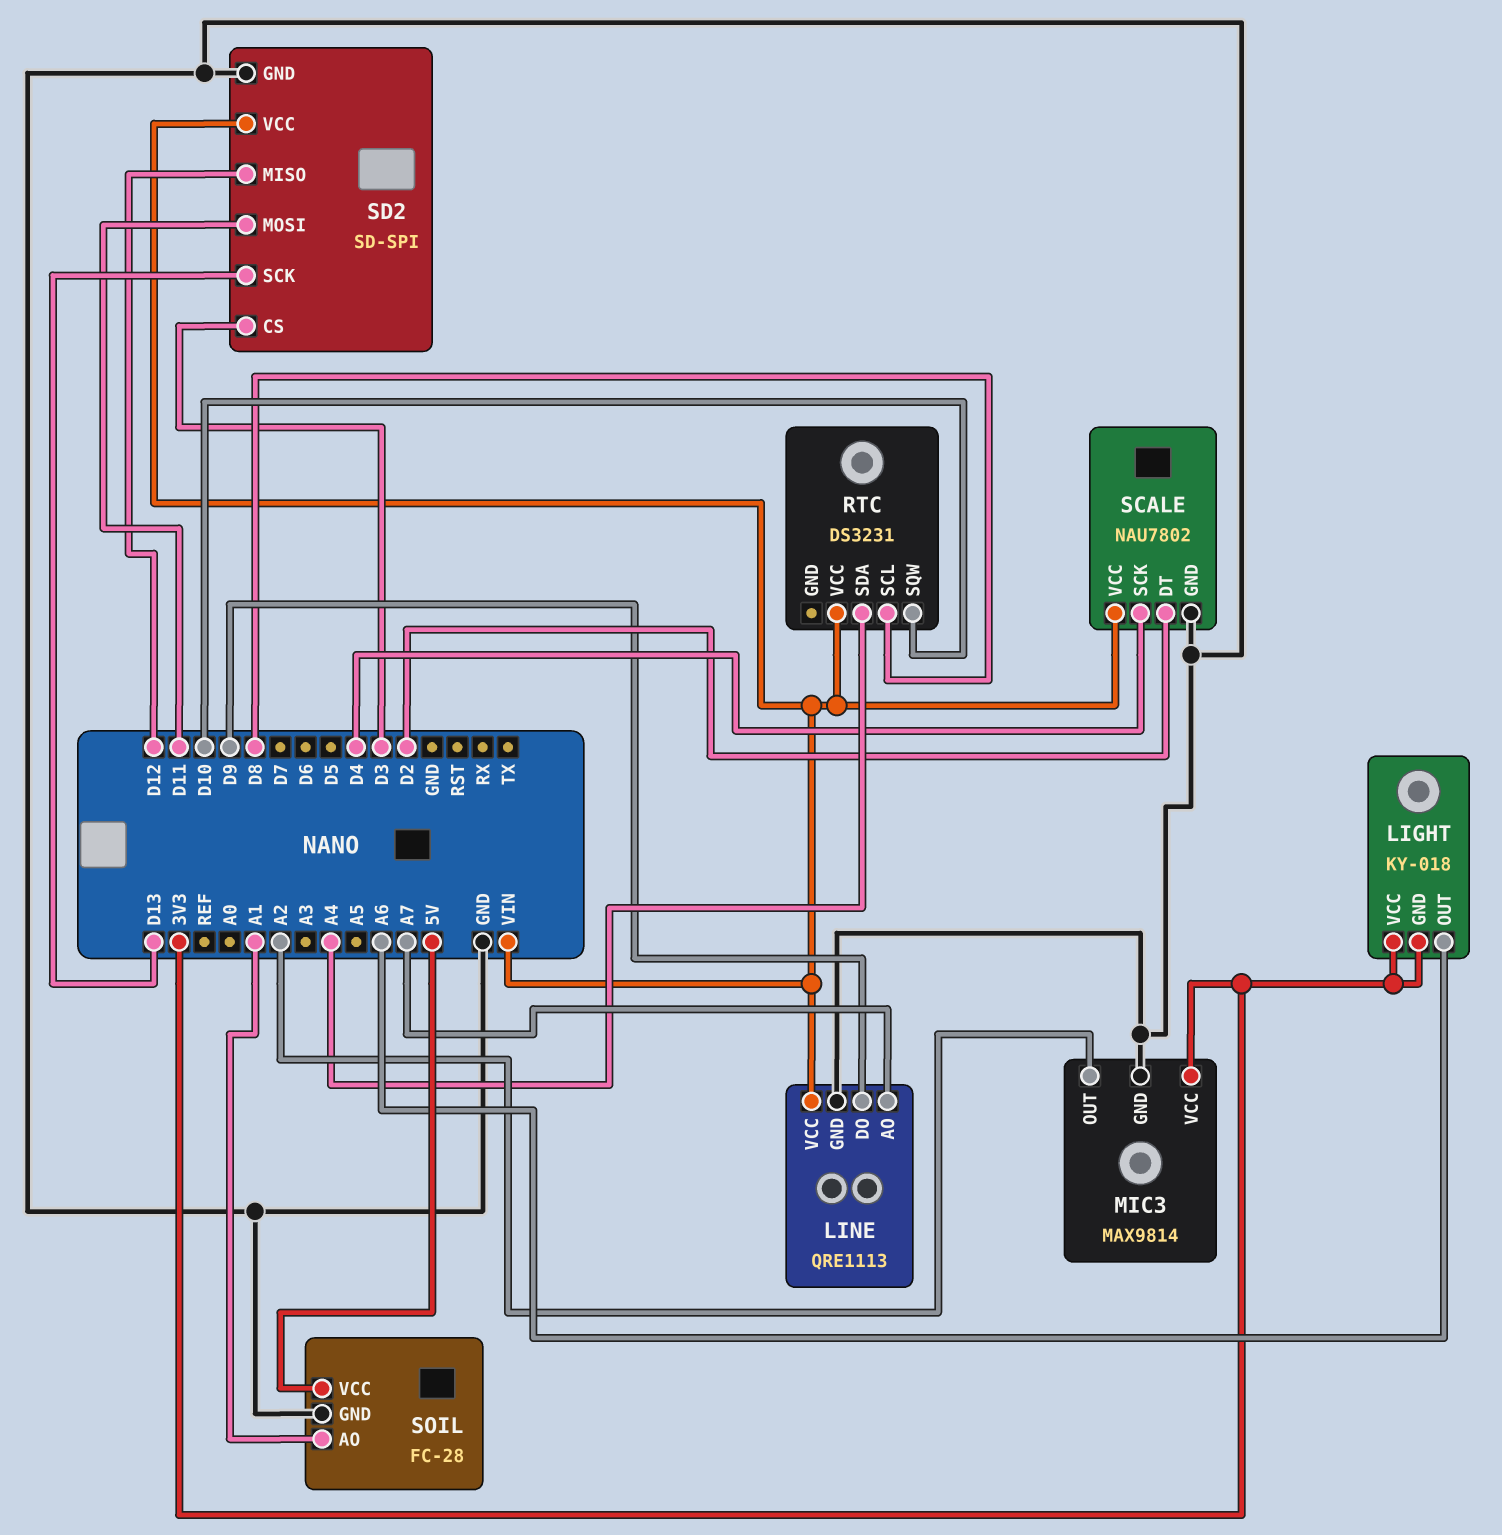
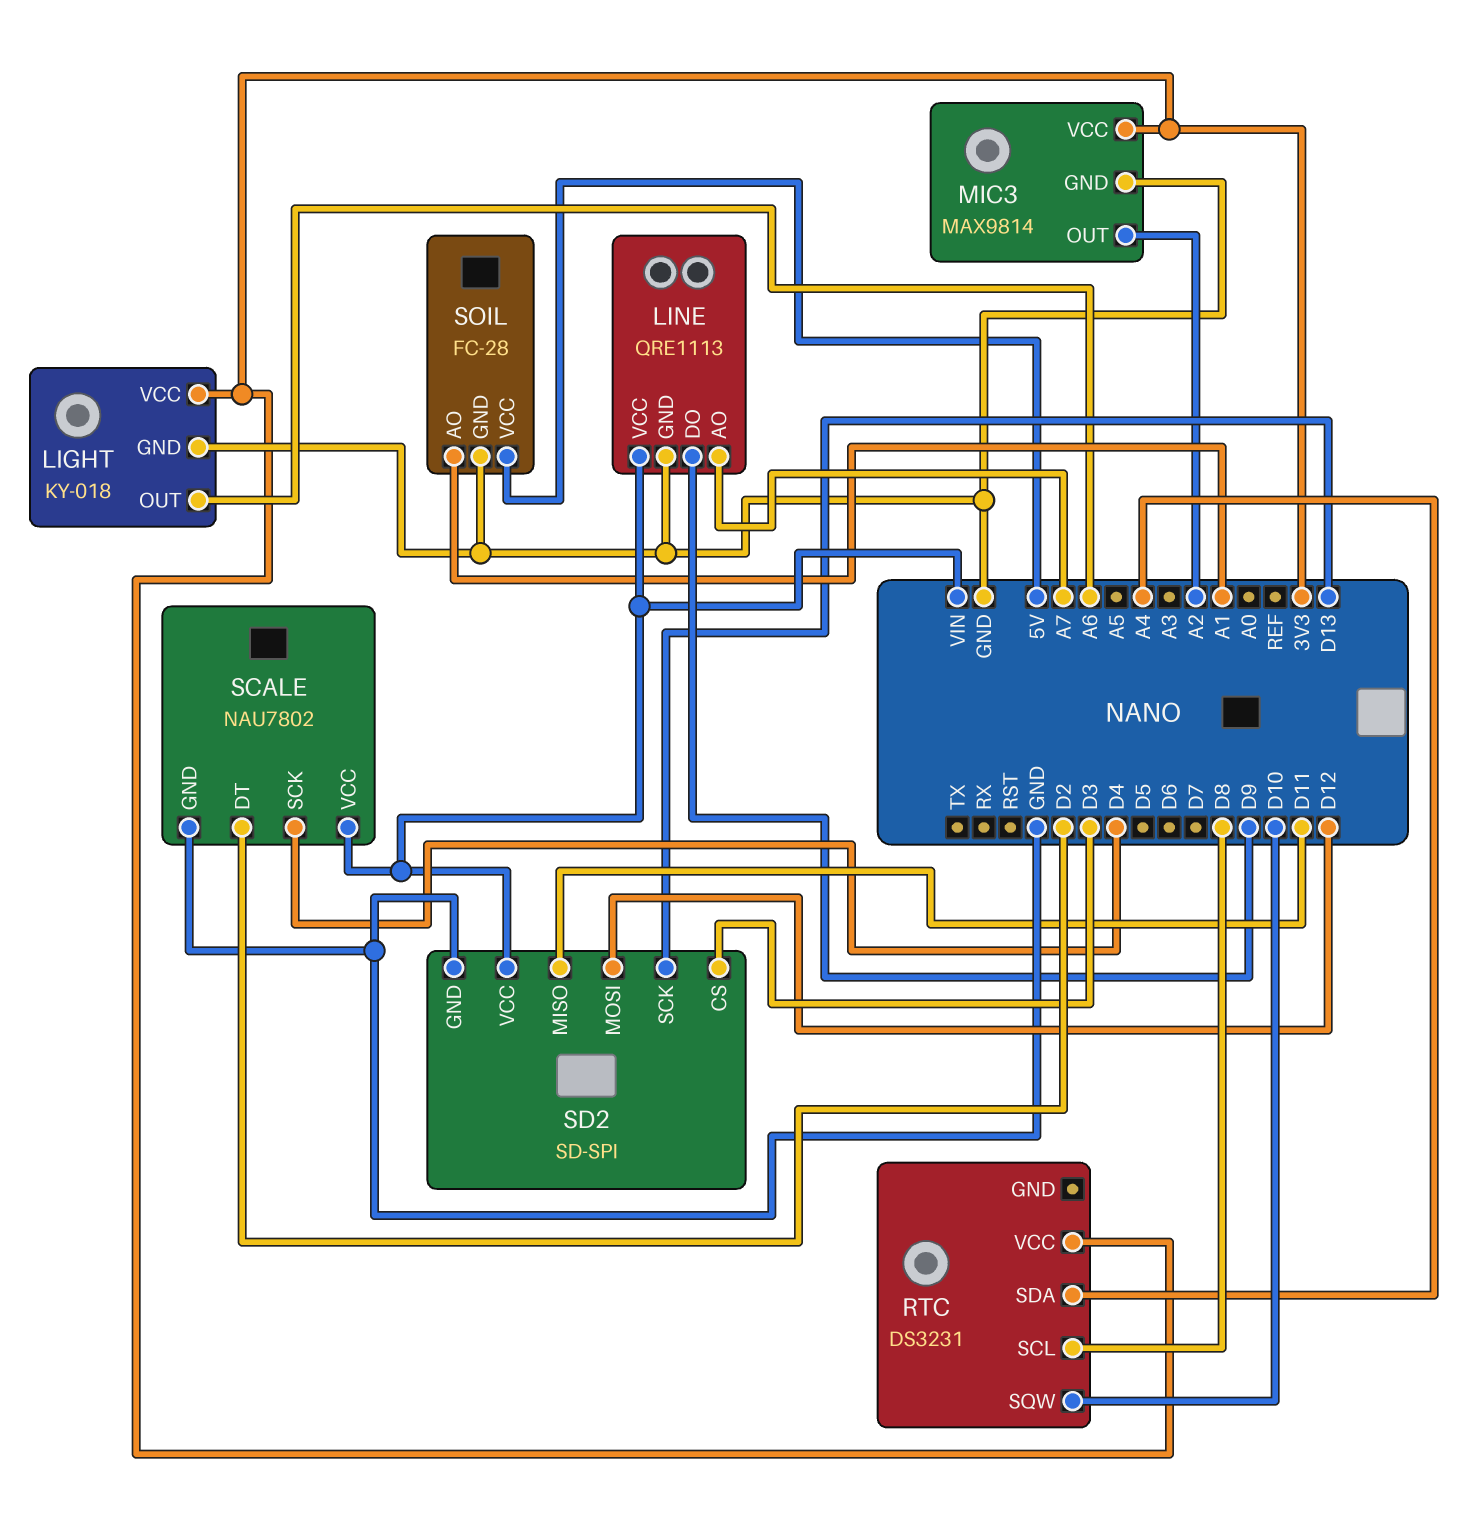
LIGHT pin GND: 3V3 -> GND
RTC pin VCC: VIN -> 3V3
SD2 pin MISO: D12 -> D11
SD2 pin MOSI: D11 -> D12

